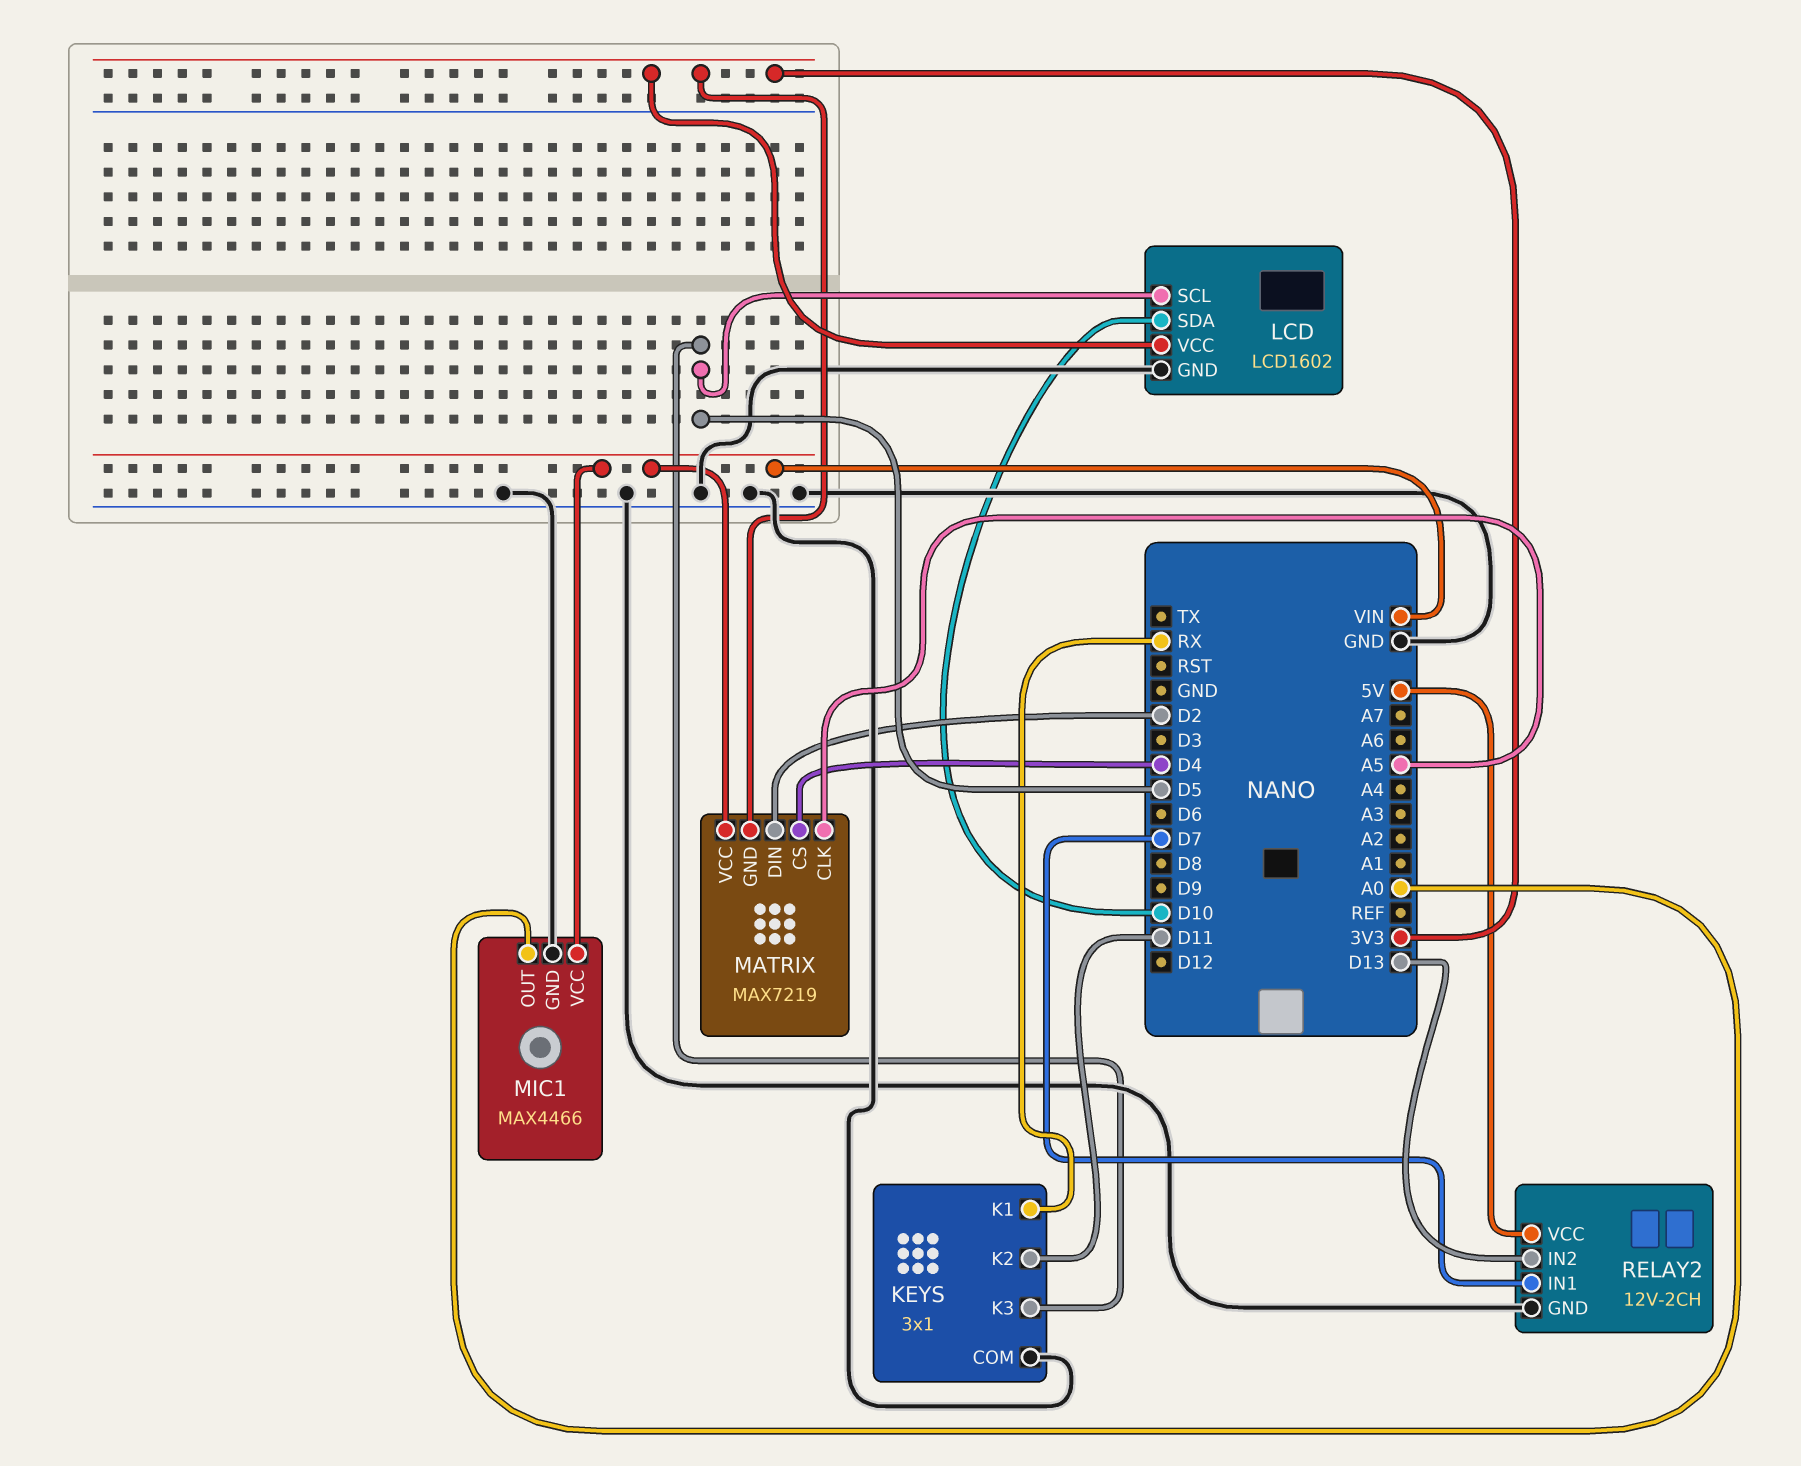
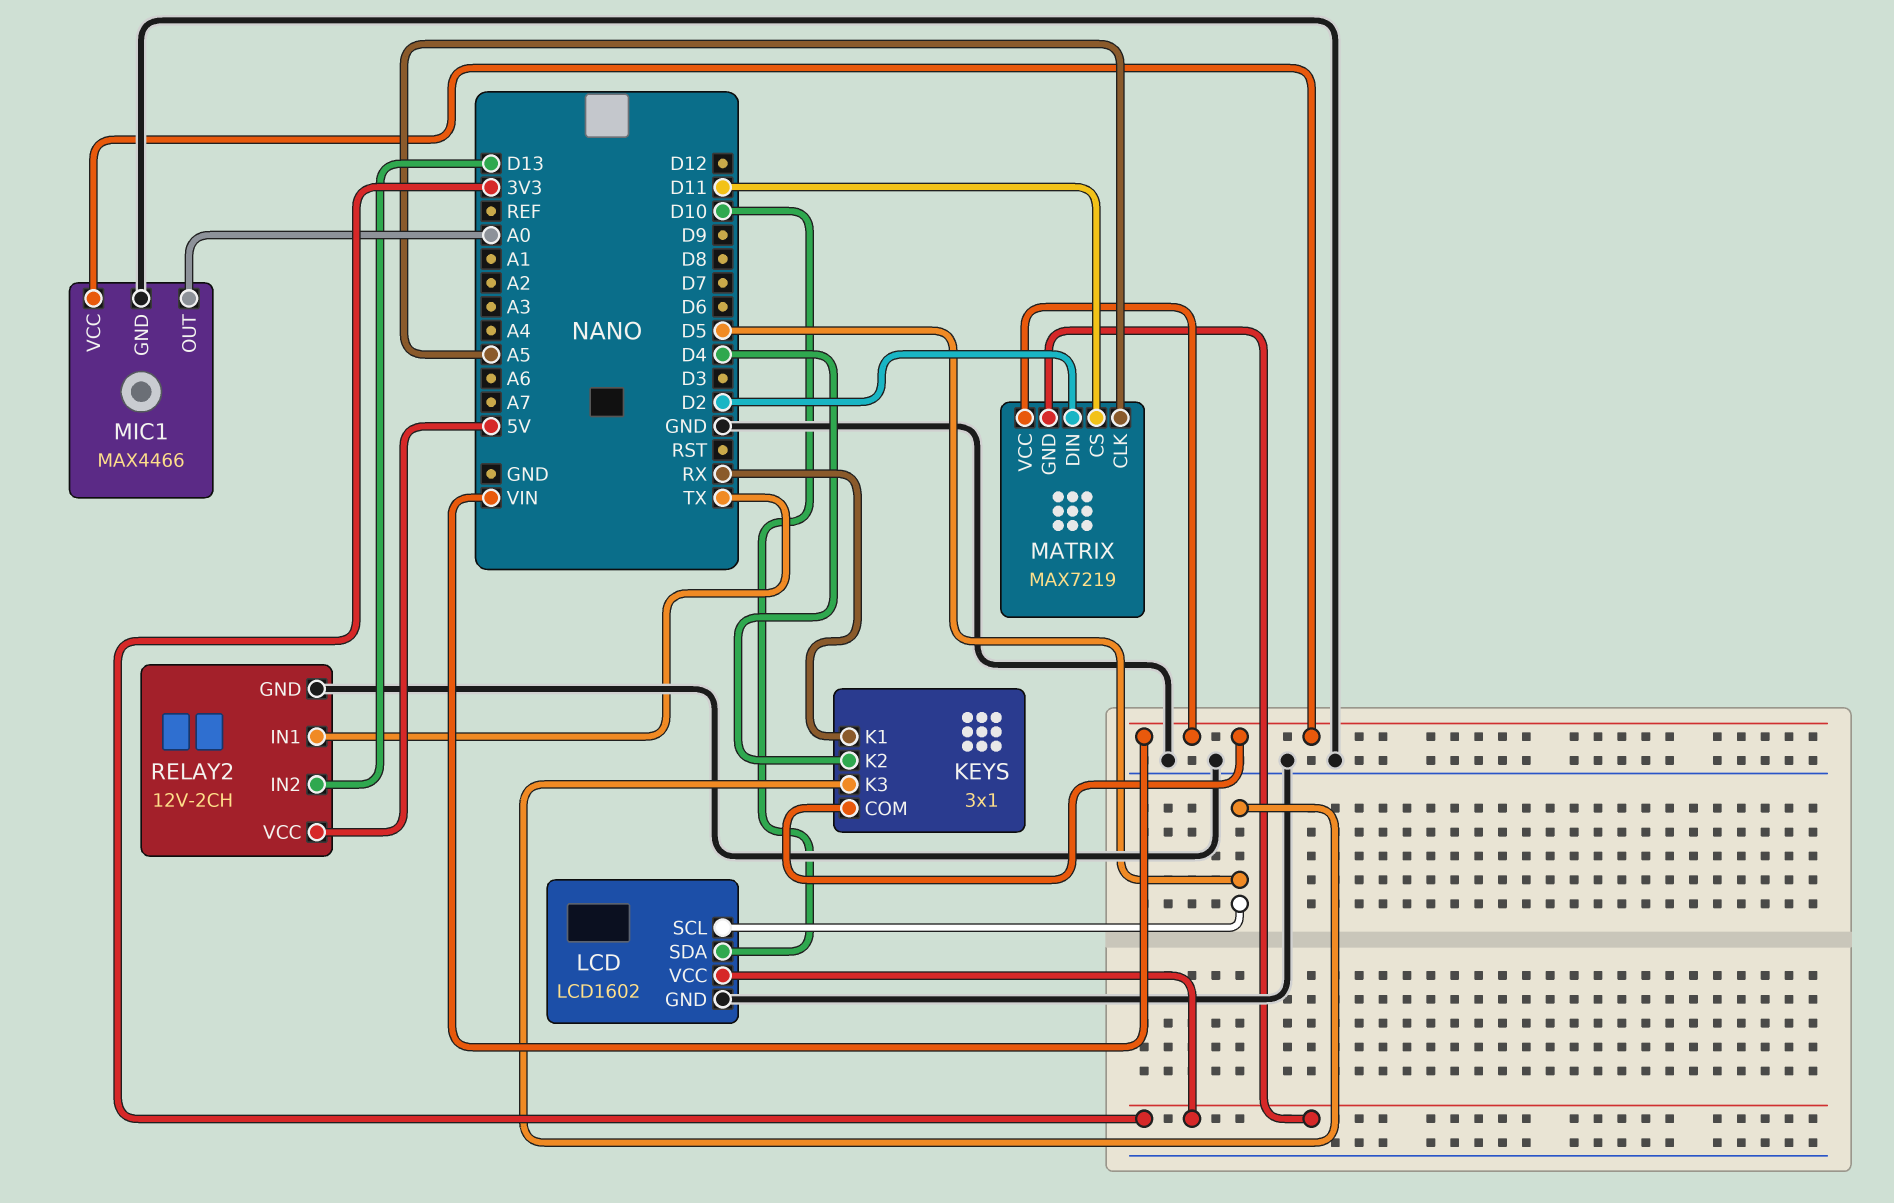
KEYS pin COM: GND -> VIN
KEYS pin K2: D11 -> D4
MATRIX pin CS: D4 -> D11
RELAY2 pin IN1: D7 -> TX

